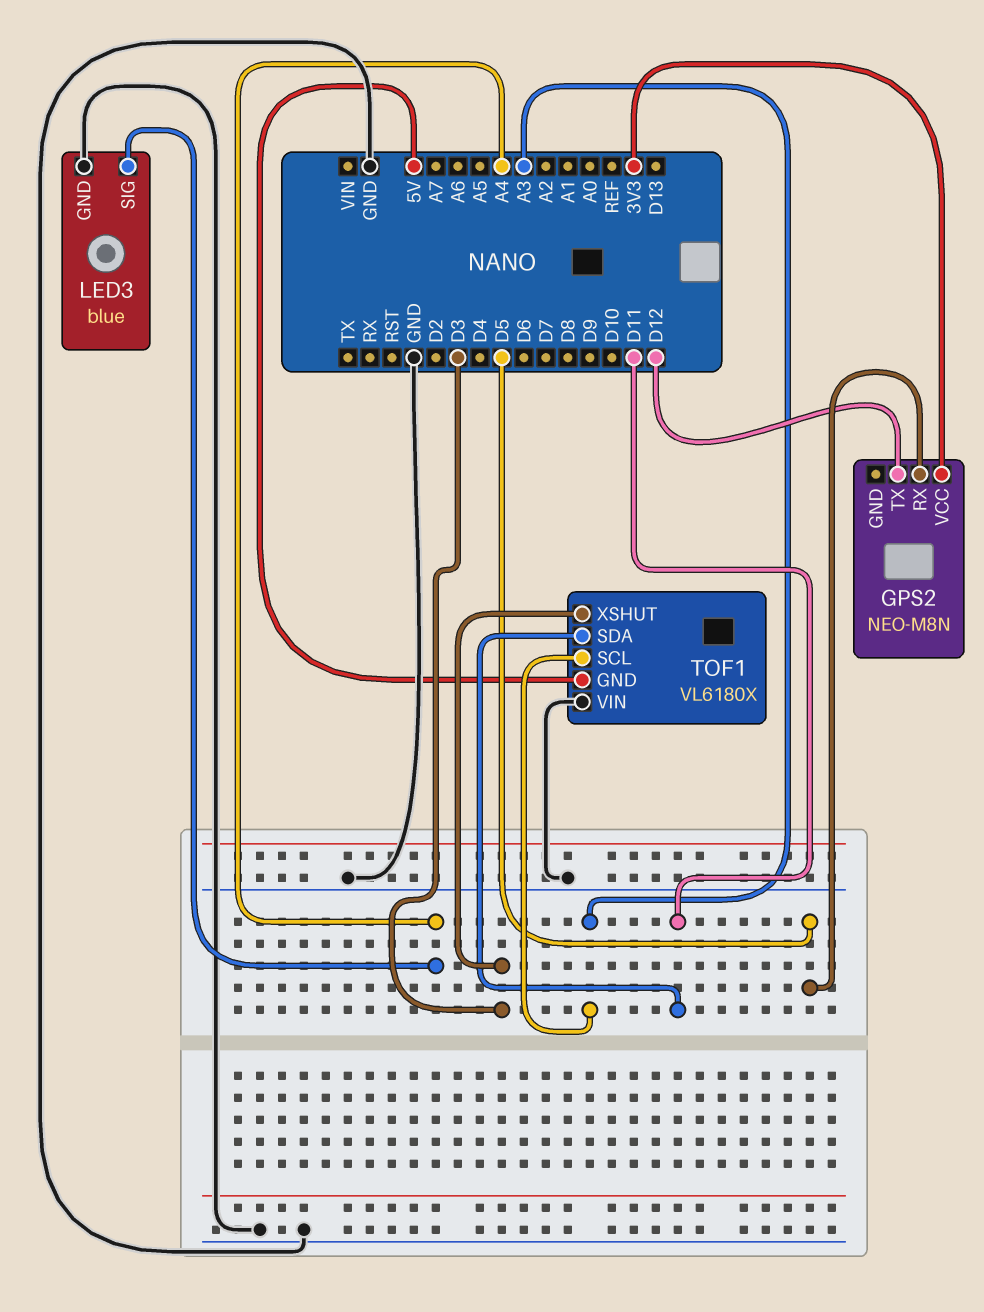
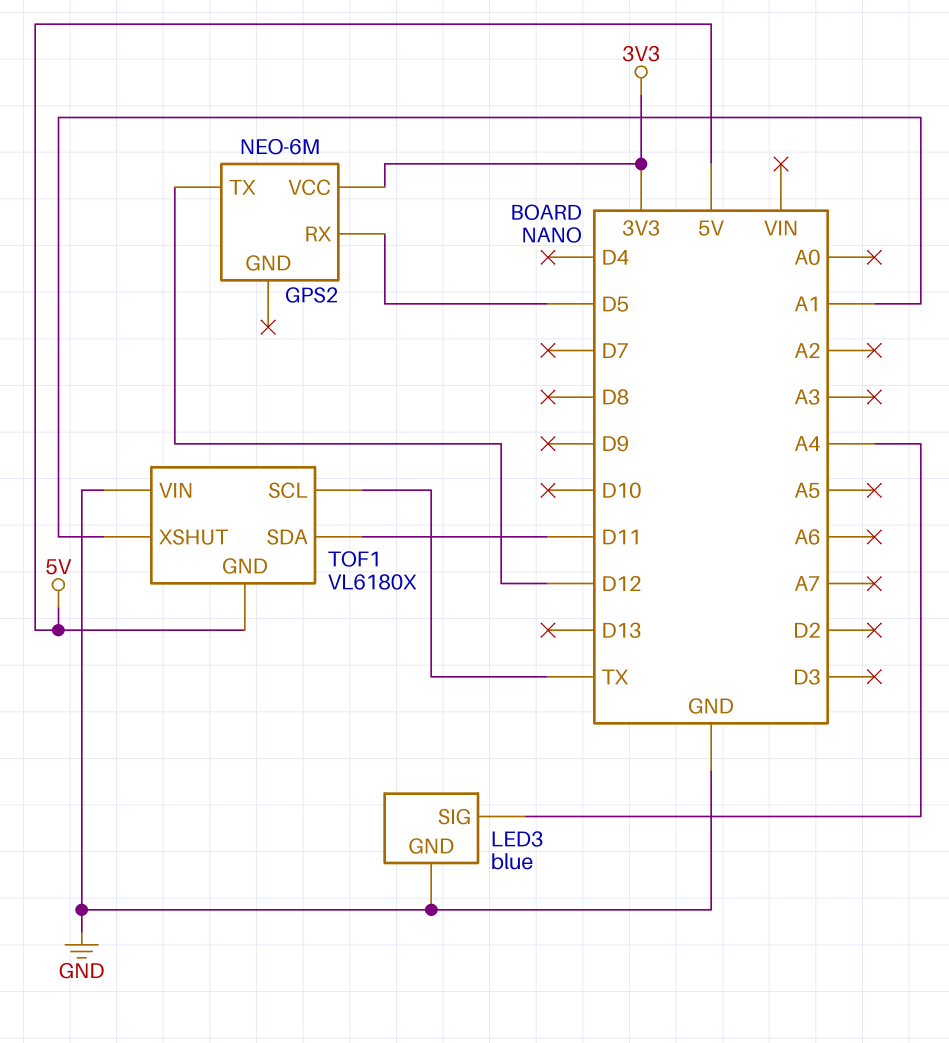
GPS2: NEO-M8N -> NEO-6M
TOF1 pin SCL: A3 -> TX
TOF1 pin XSHUT: D3 -> A1

